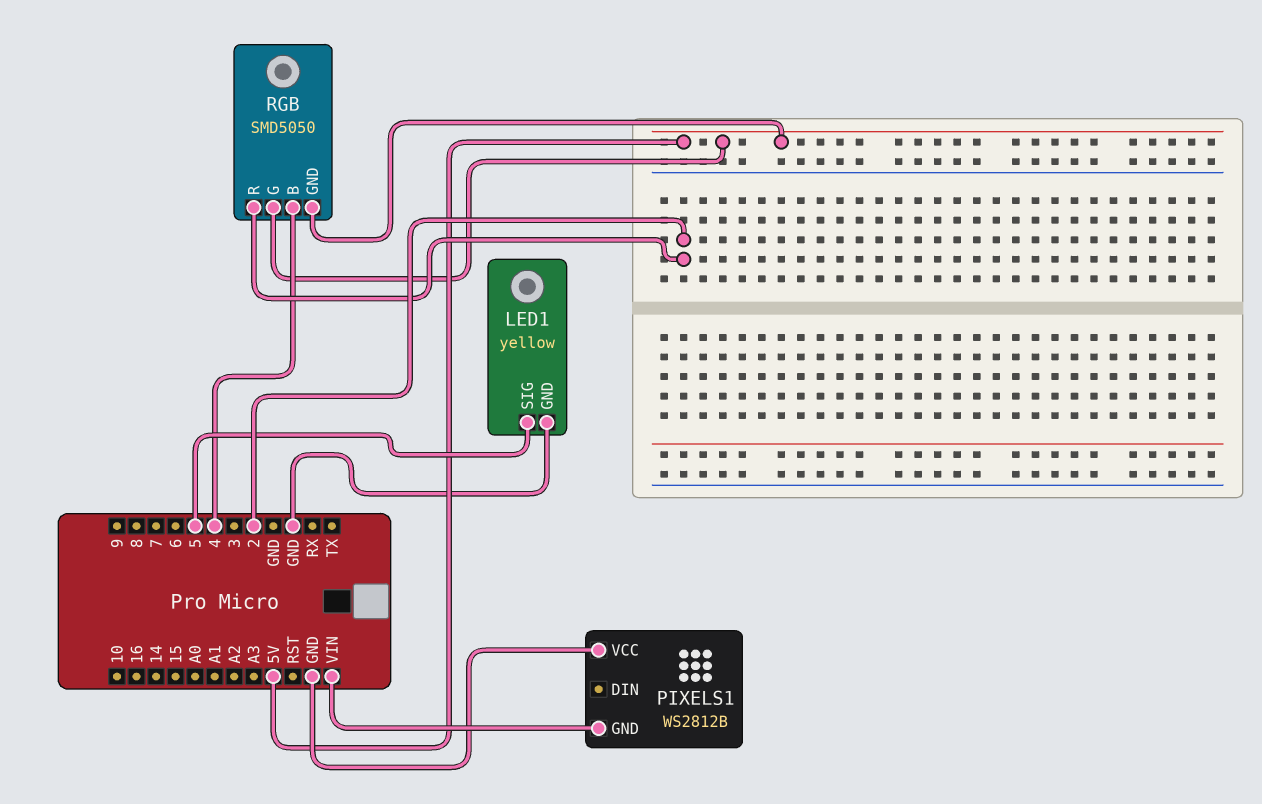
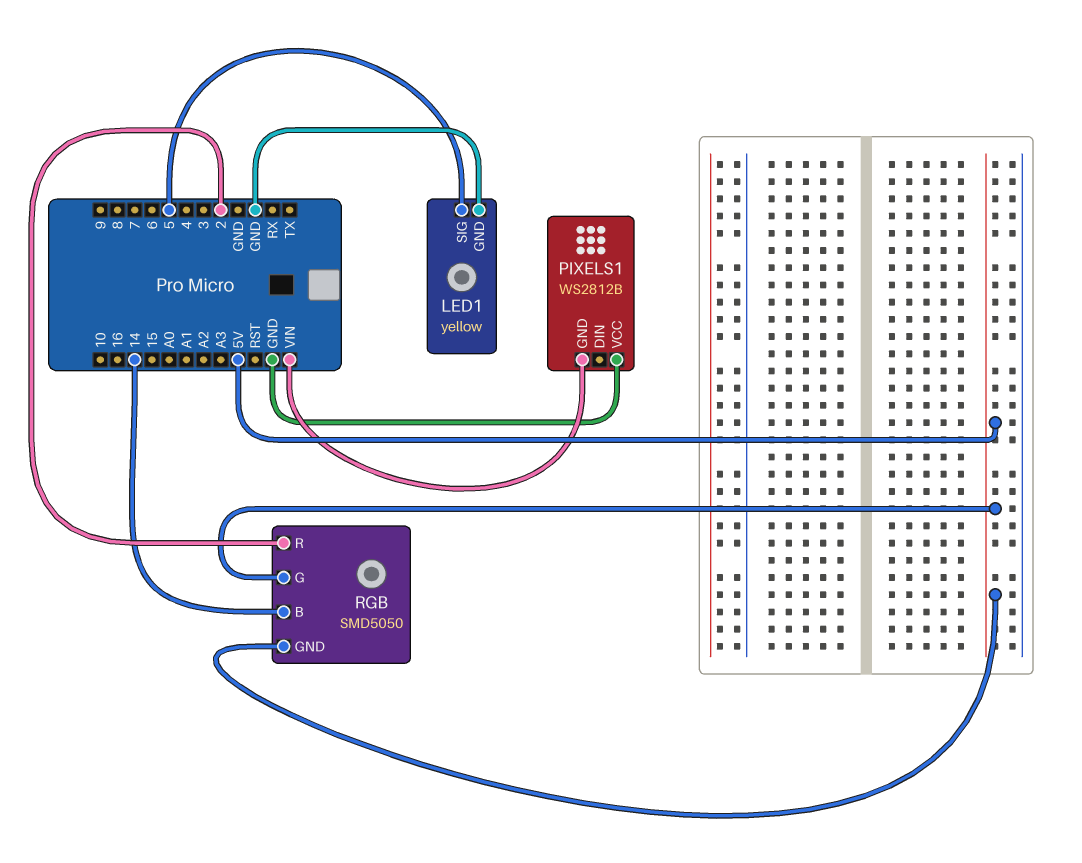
RGB pin B: 4 -> 14

